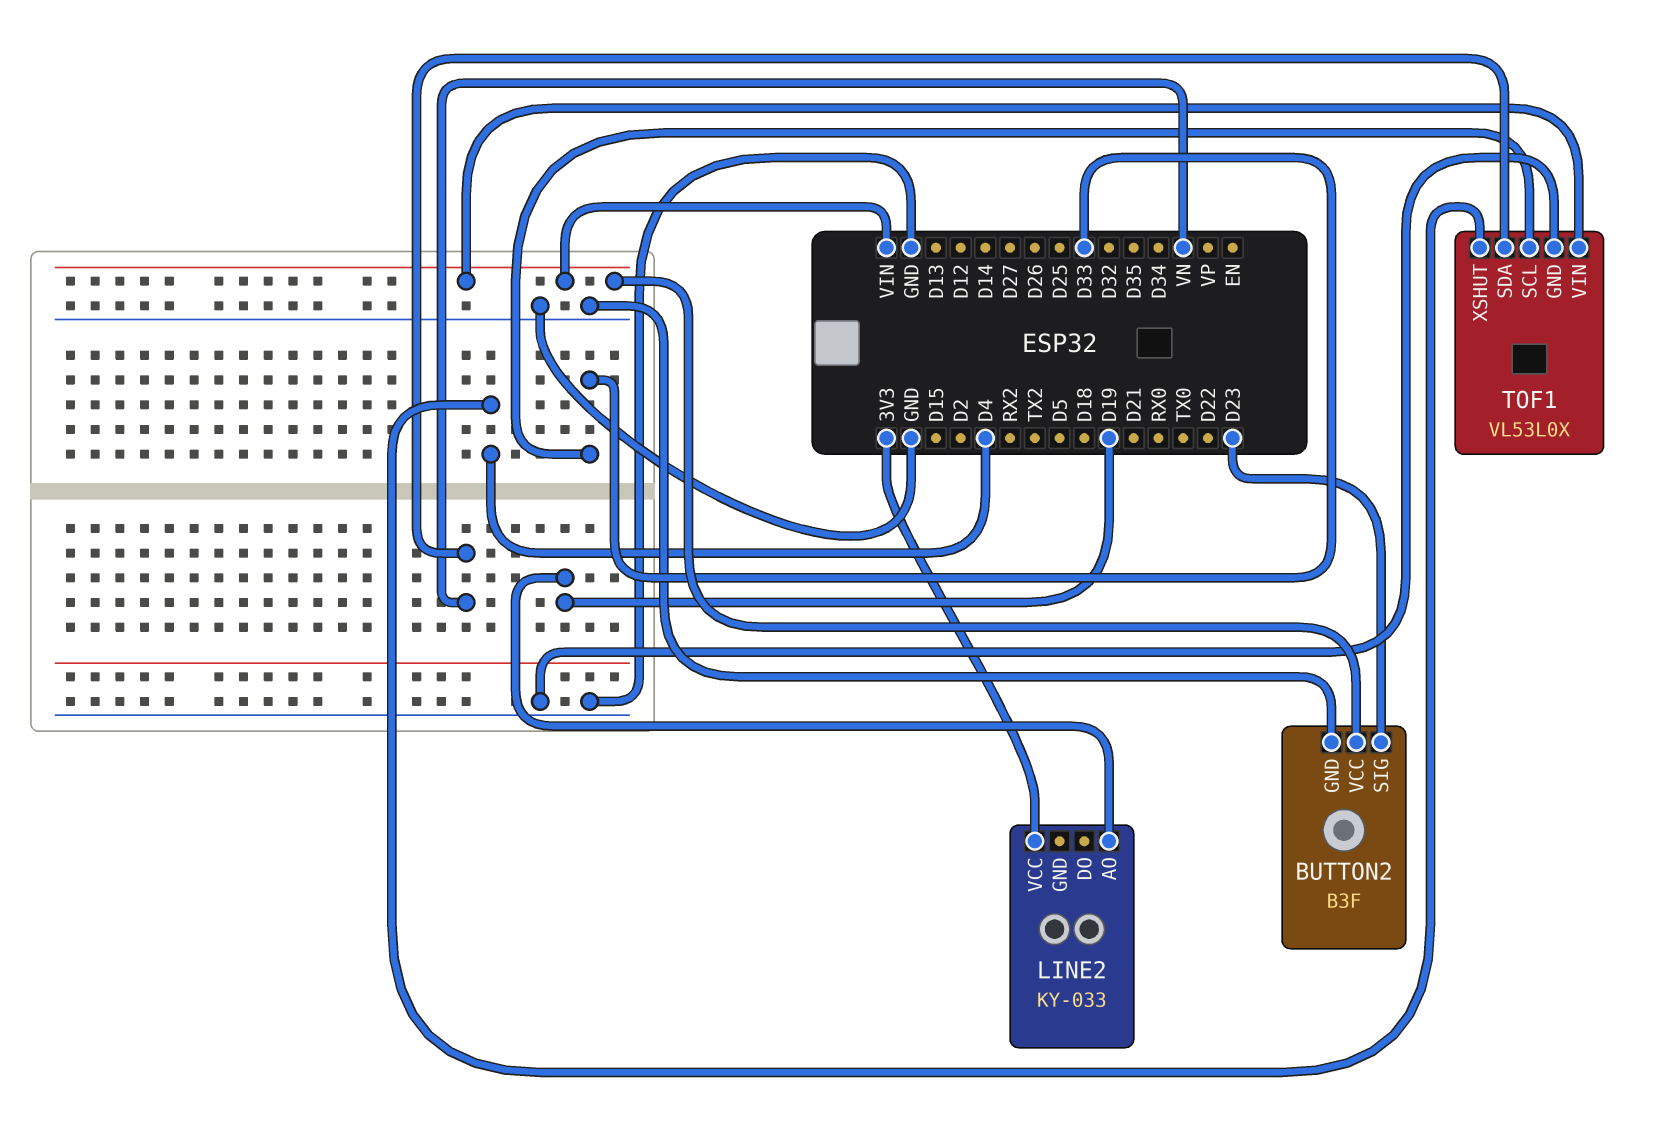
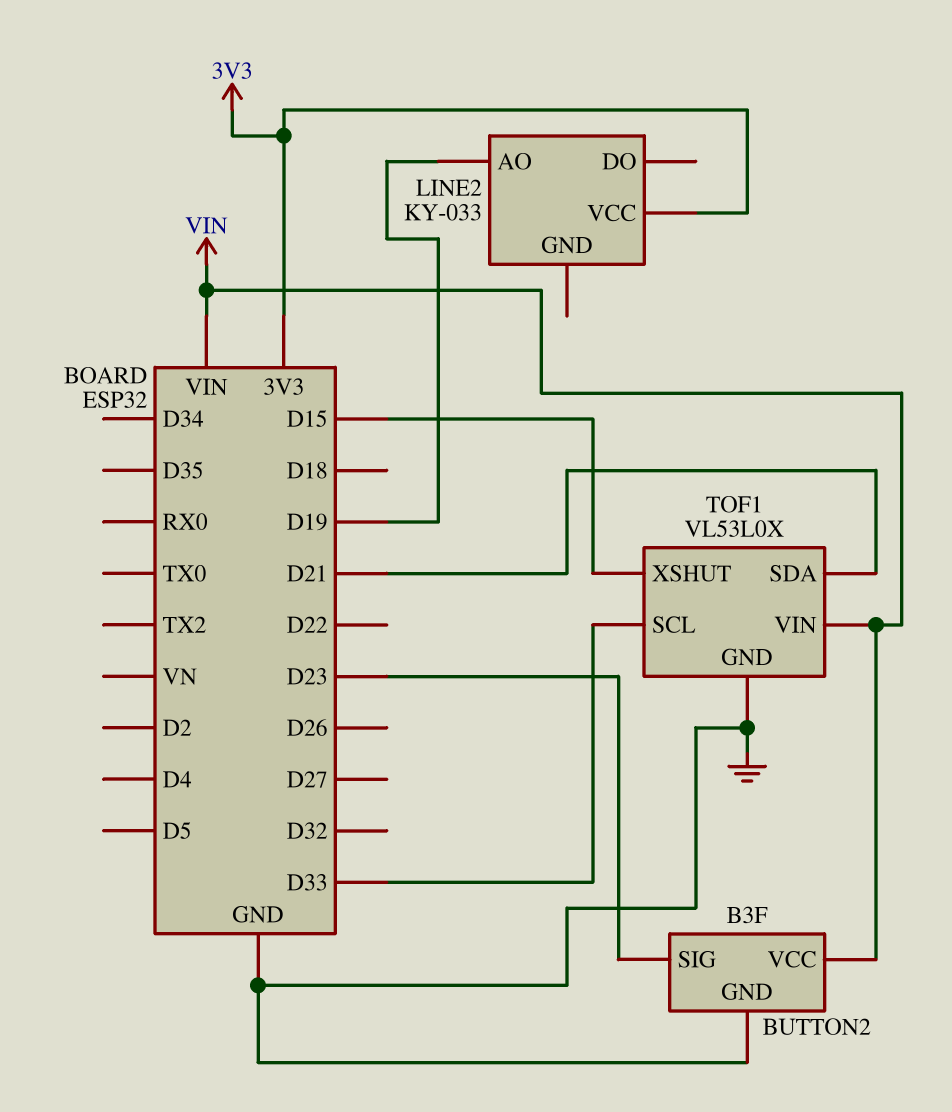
TOF1 pin SDA: VN -> D21
TOF1 pin XSHUT: D4 -> D15

